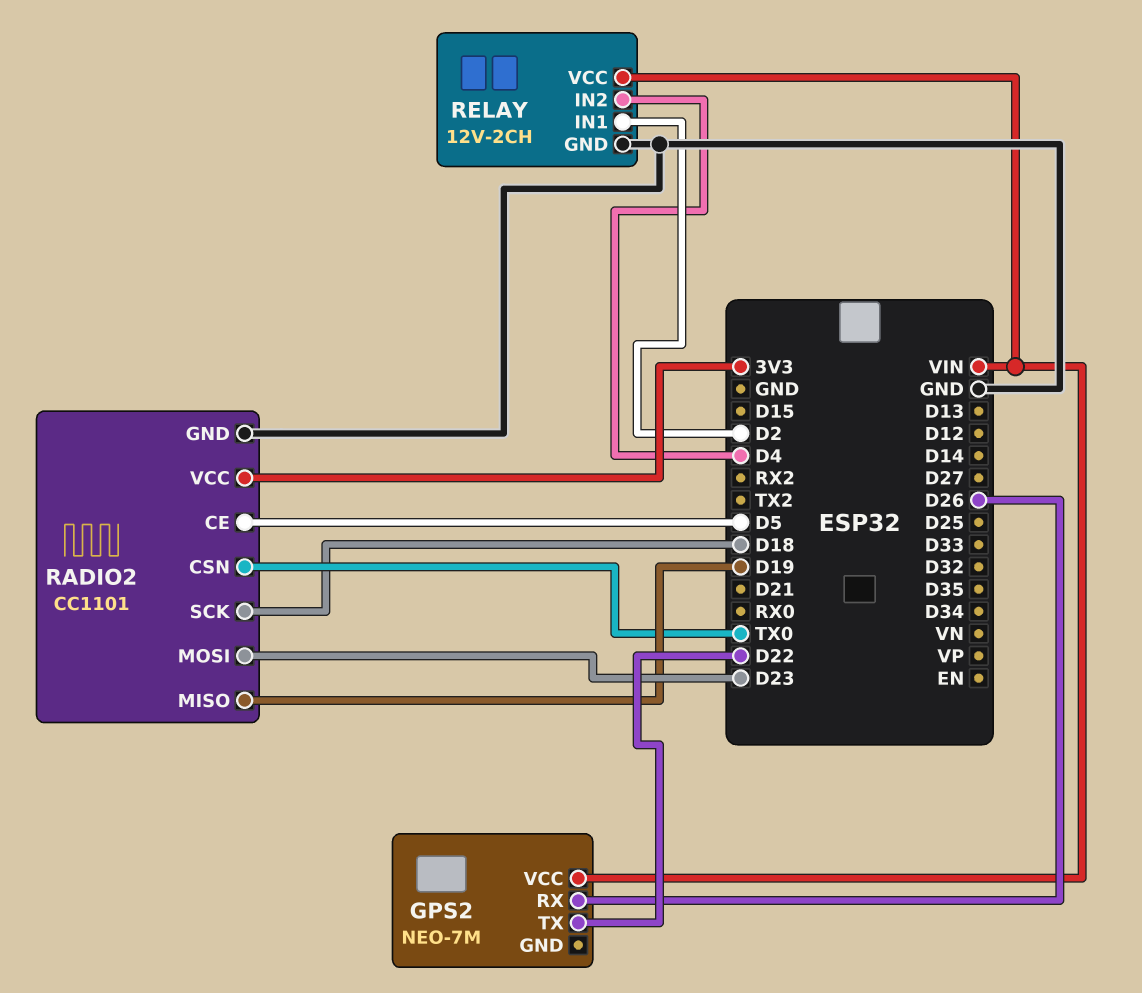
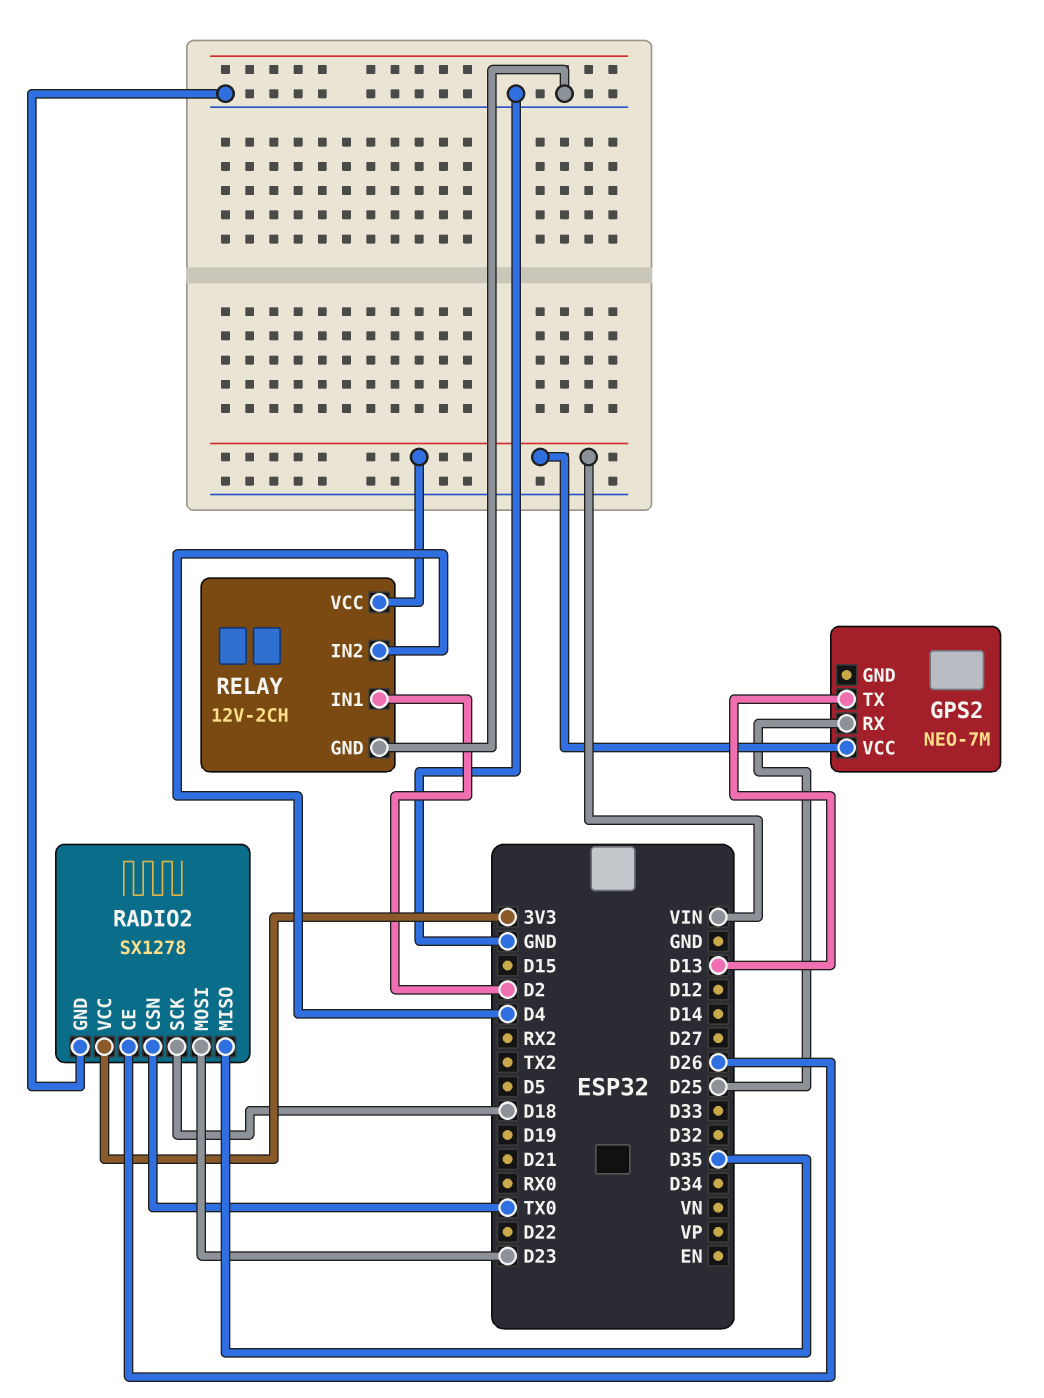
GPS2 pin RX: D26 -> D25
GPS2 pin TX: D22 -> D13
RADIO2: CC1101 -> SX1278
RADIO2 pin CE: D5 -> D26
RADIO2 pin MISO: D19 -> D35

